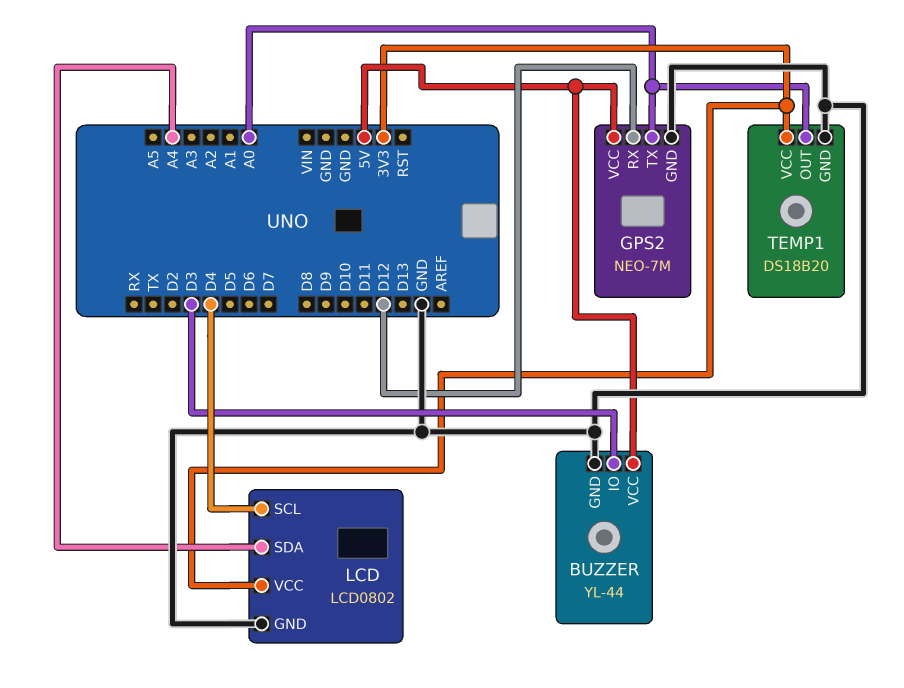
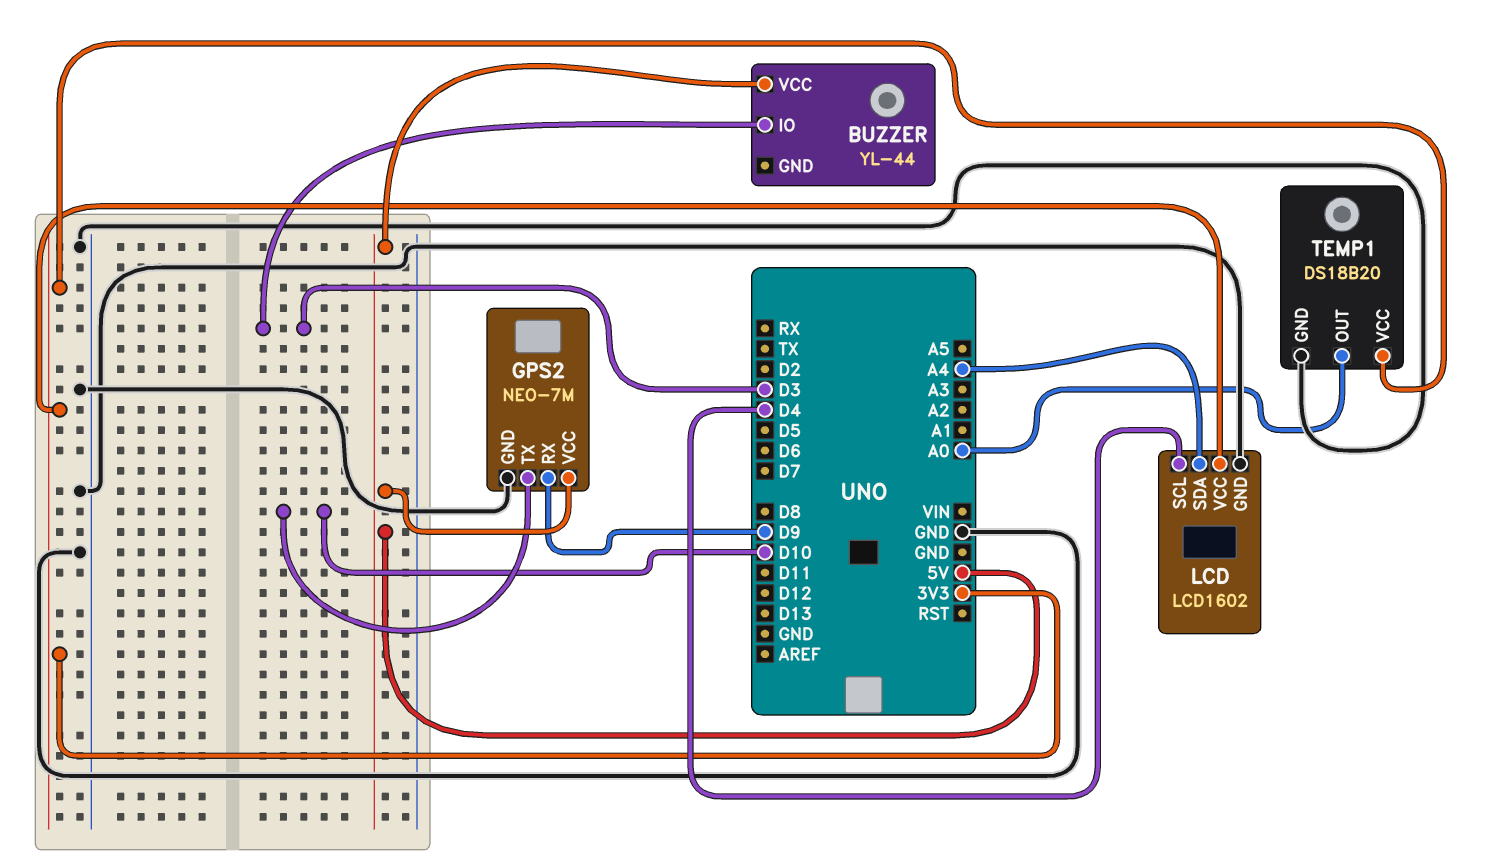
BUZZER pin GND: GND -> none
GPS2 pin RX: D12 -> D9
GPS2 pin TX: A0 -> D10
LCD: LCD0802 -> LCD1602

